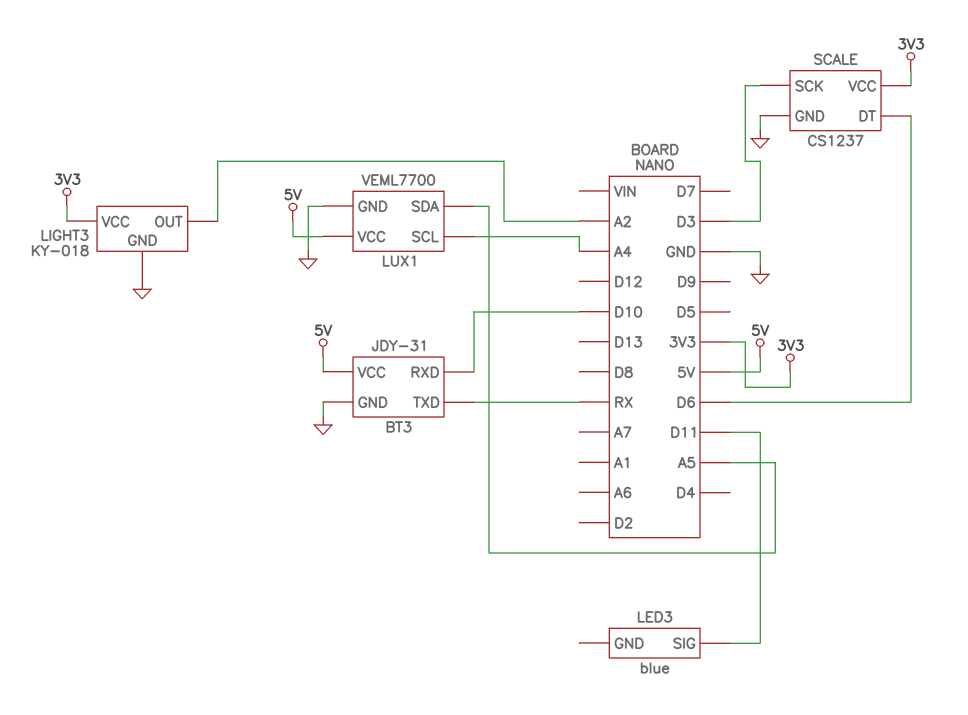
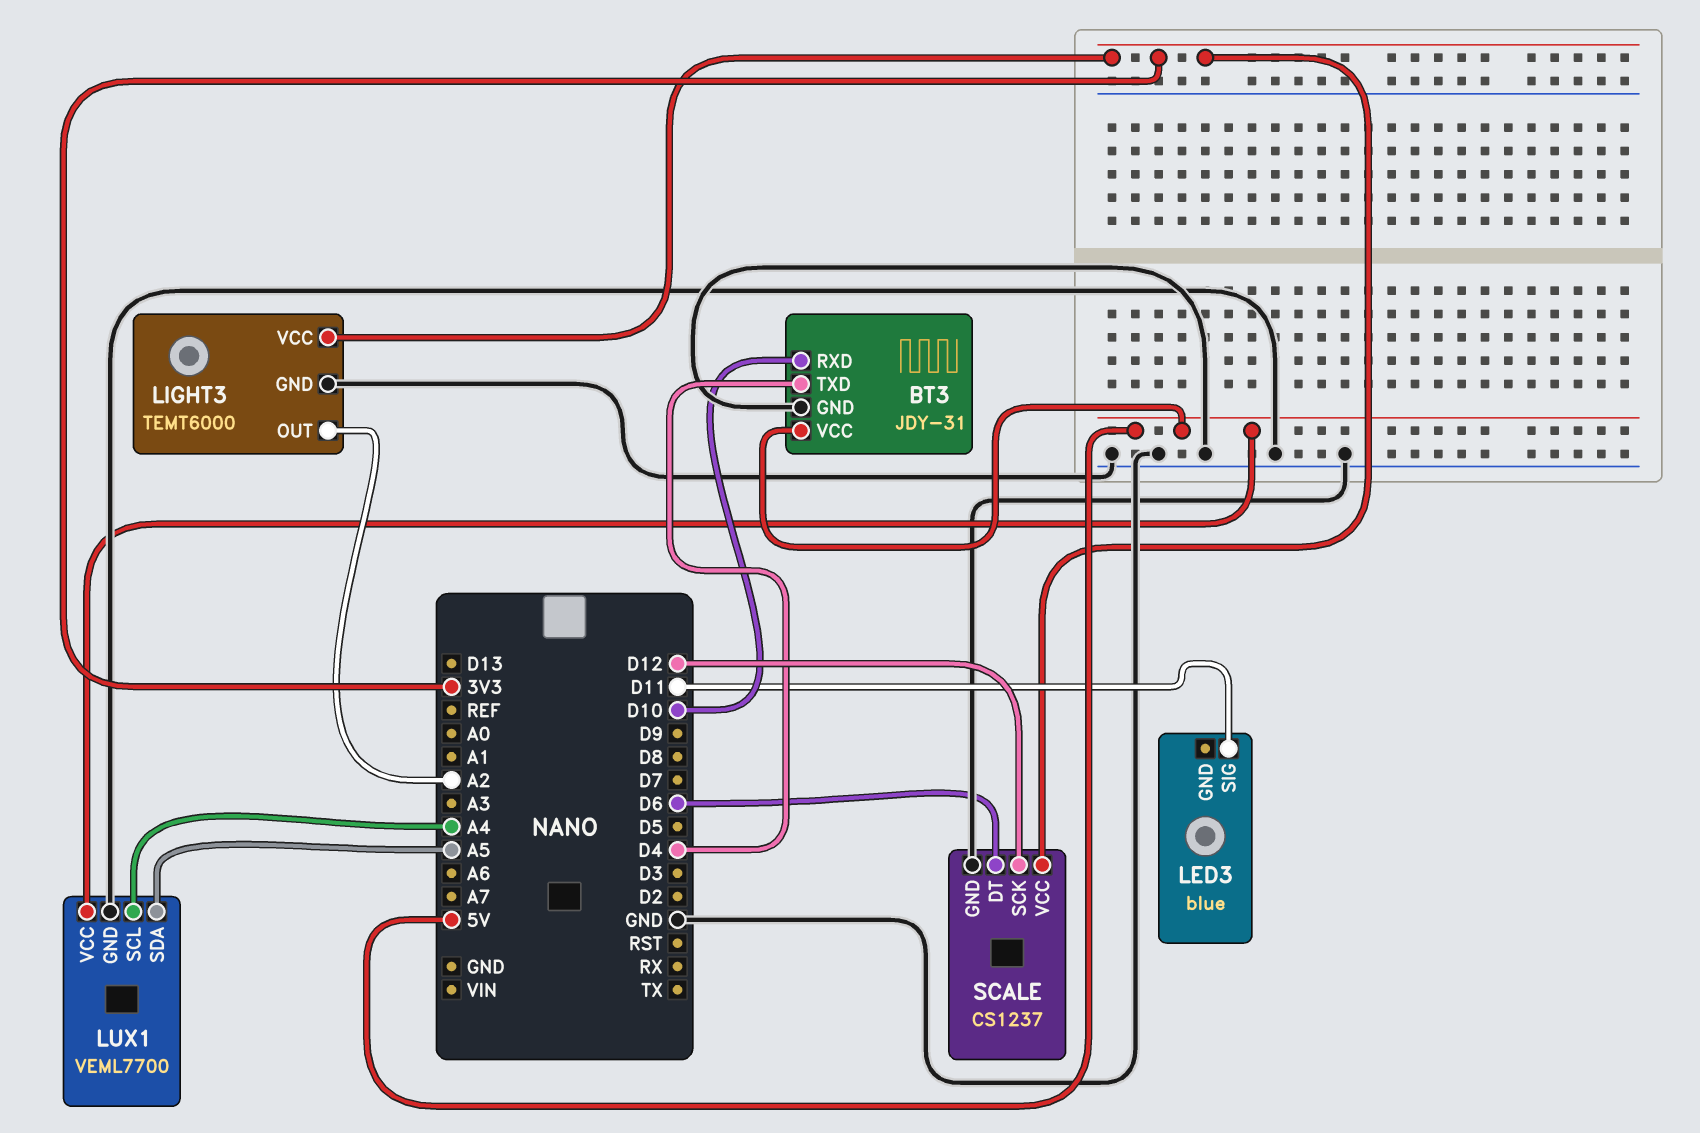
BT3 pin TXD: RX -> D4
LIGHT3: KY-018 -> TEMT6000
SCALE pin SCK: D3 -> D12

